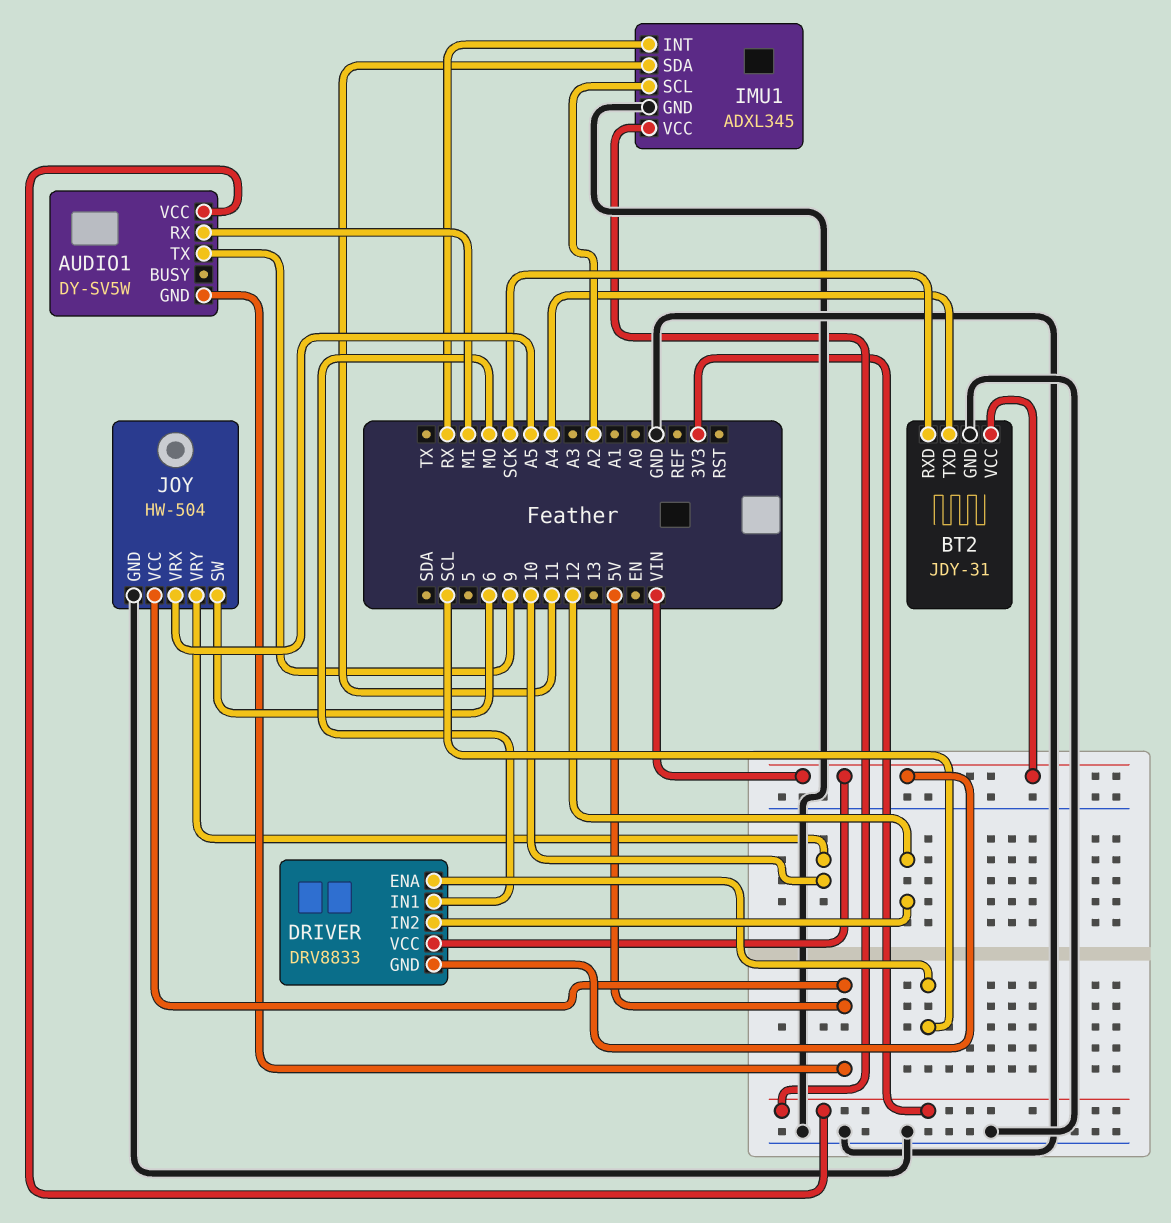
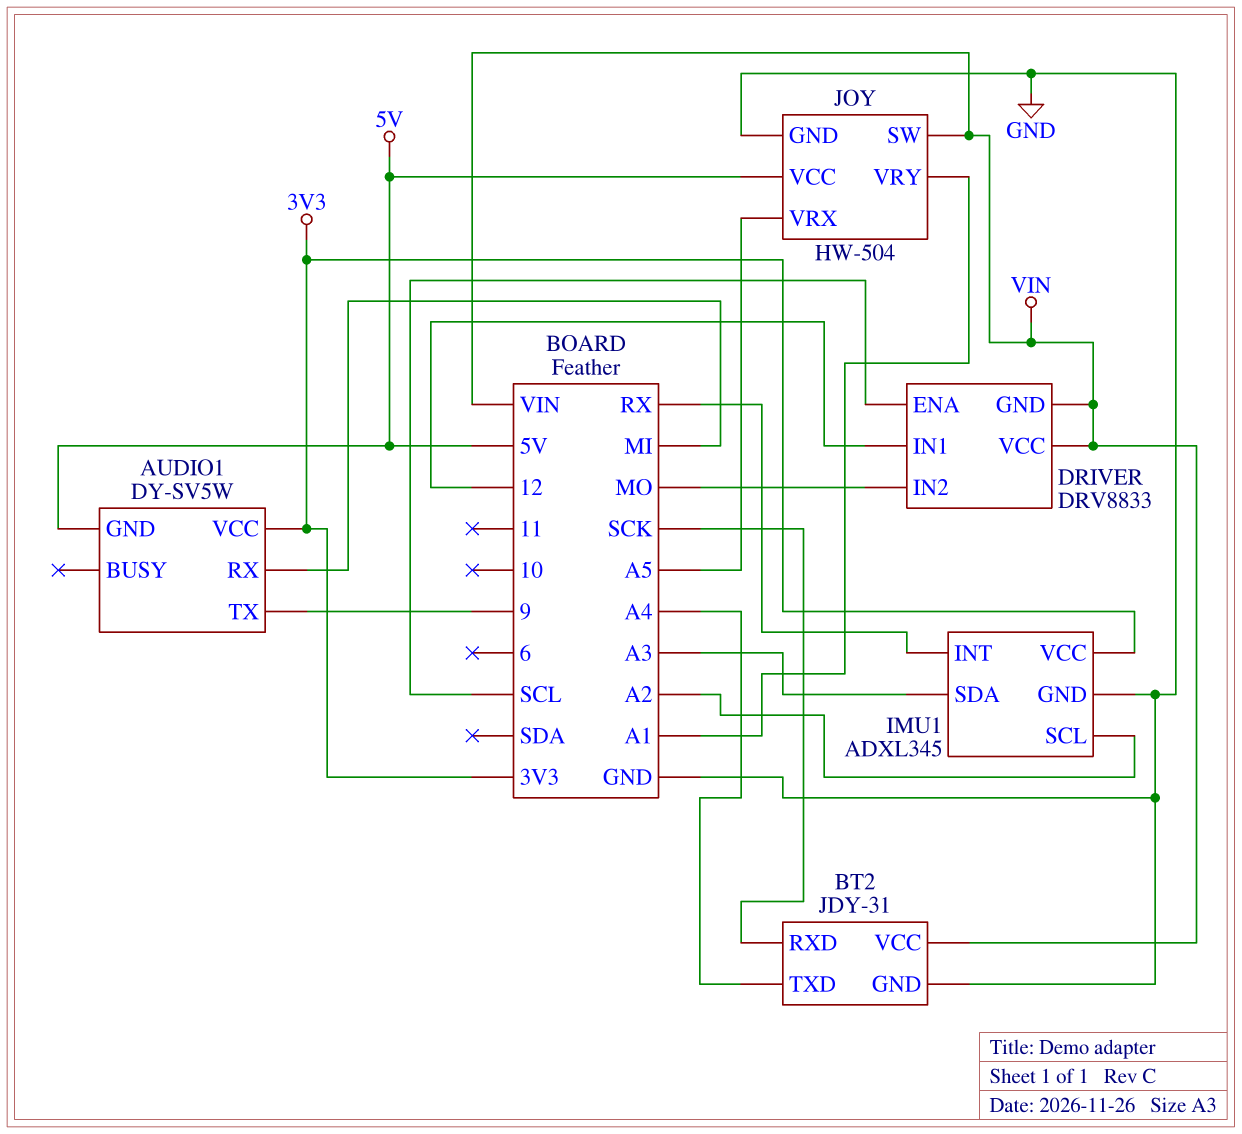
DRIVER pin IN1: MO -> 12
DRIVER pin IN2: 12 -> MO
IMU1 pin SDA: 11 -> A3
JOY pin SW: 6 -> VIN
JOY pin VRY: 10 -> A1

